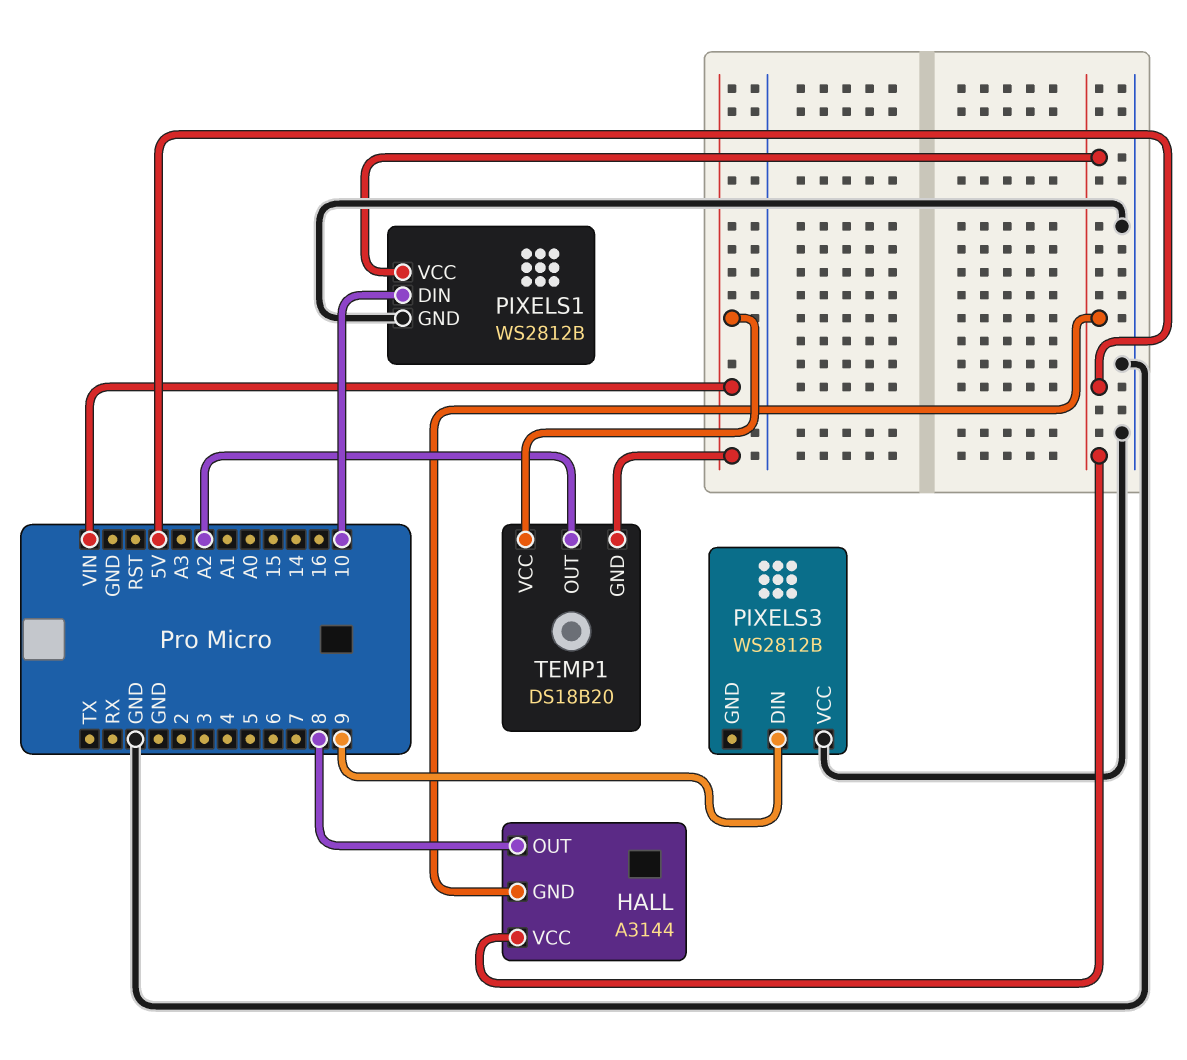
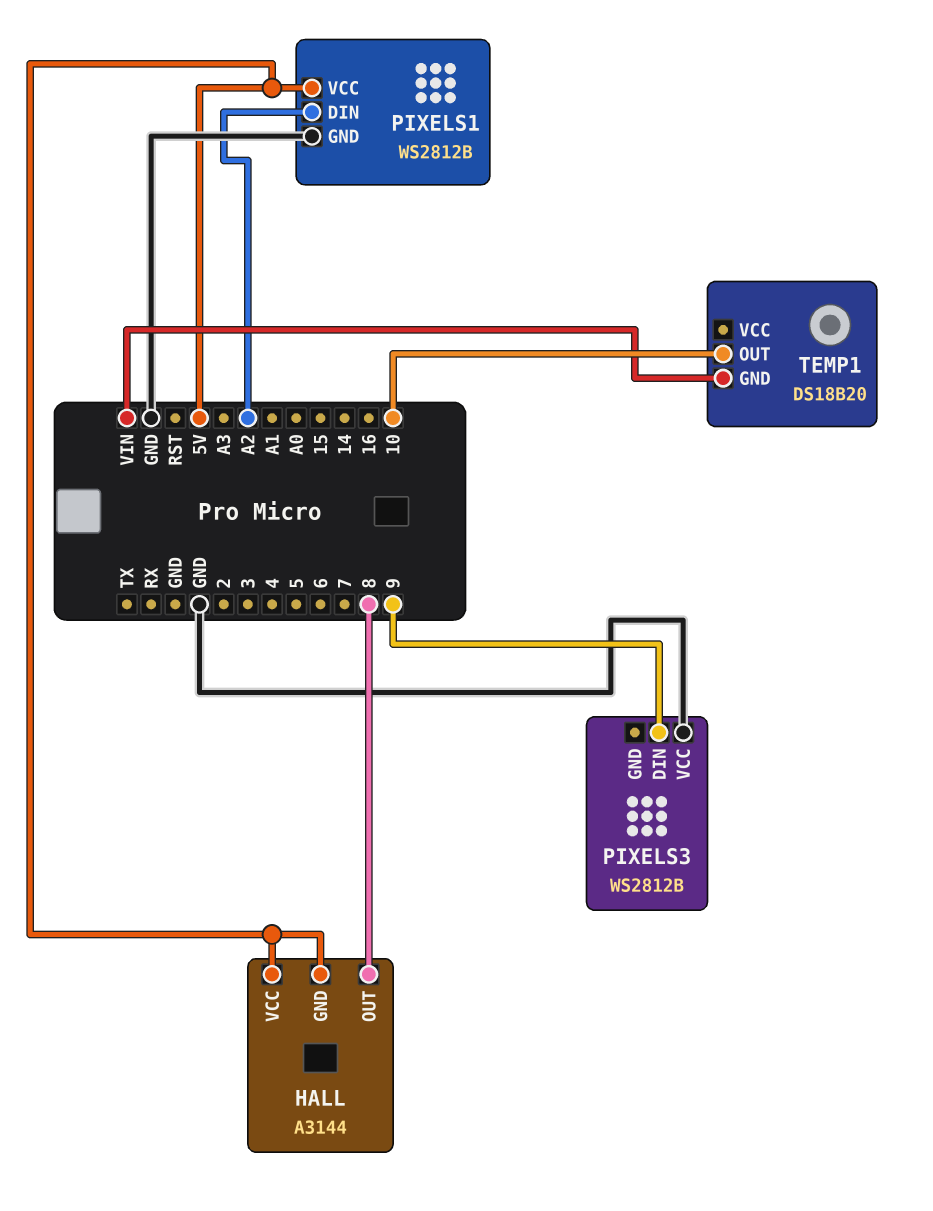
PIXELS1 pin DIN: 10 -> A2
TEMP1 pin OUT: A2 -> 10
TEMP1 pin VCC: VIN -> none

